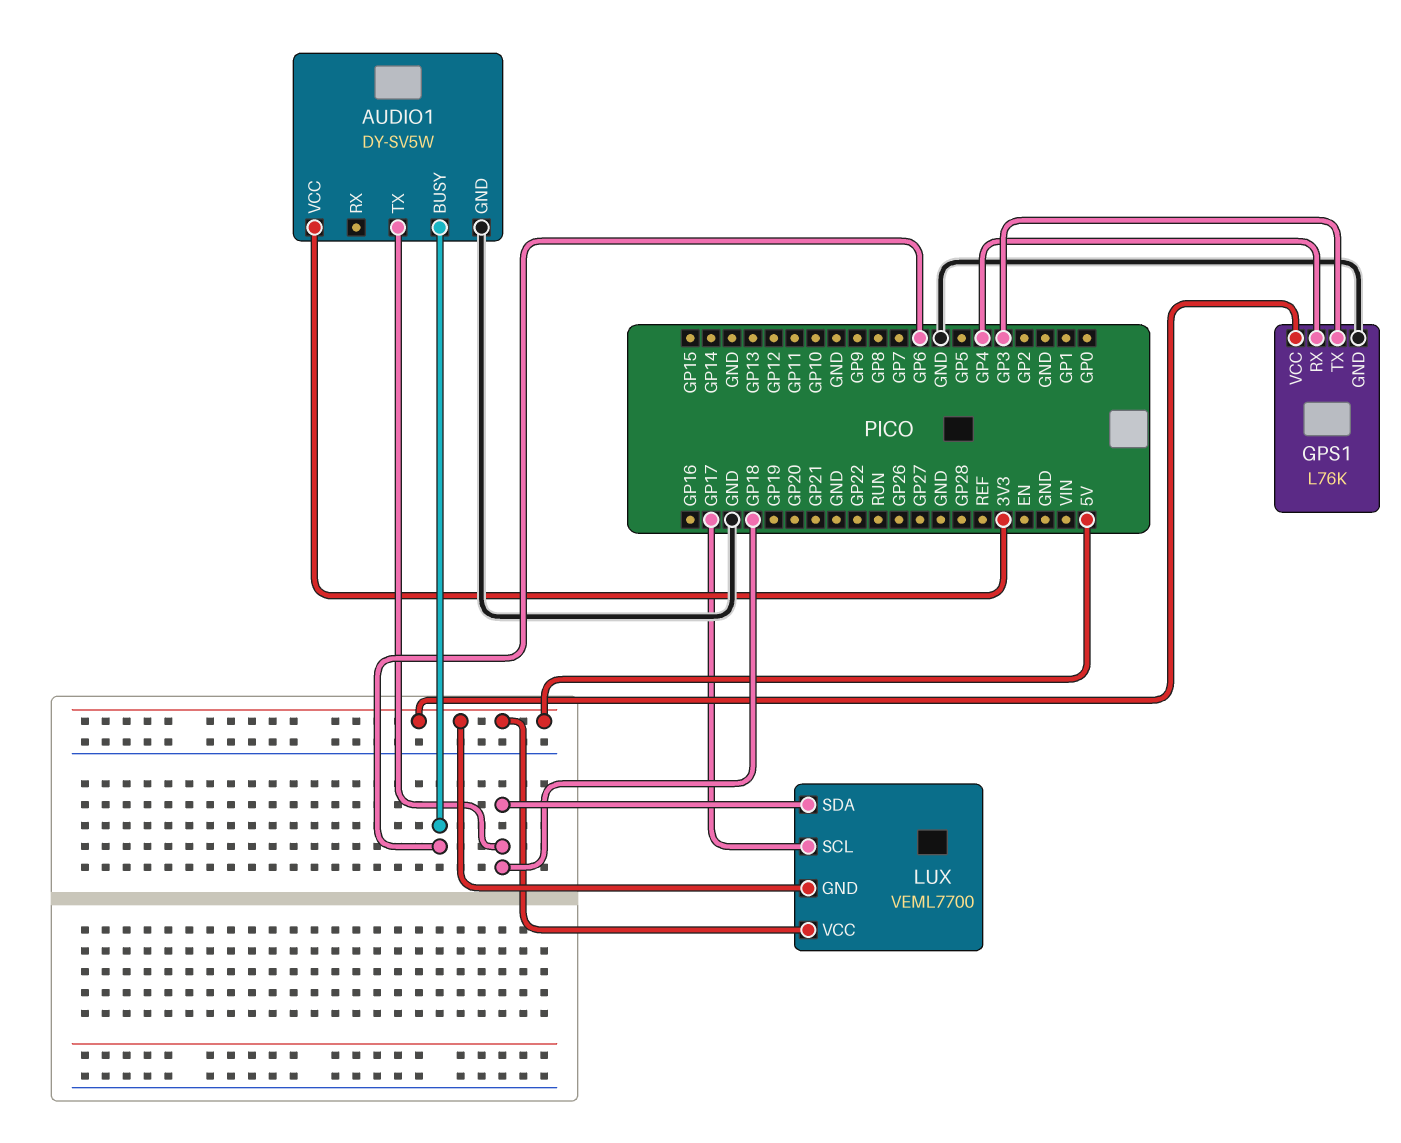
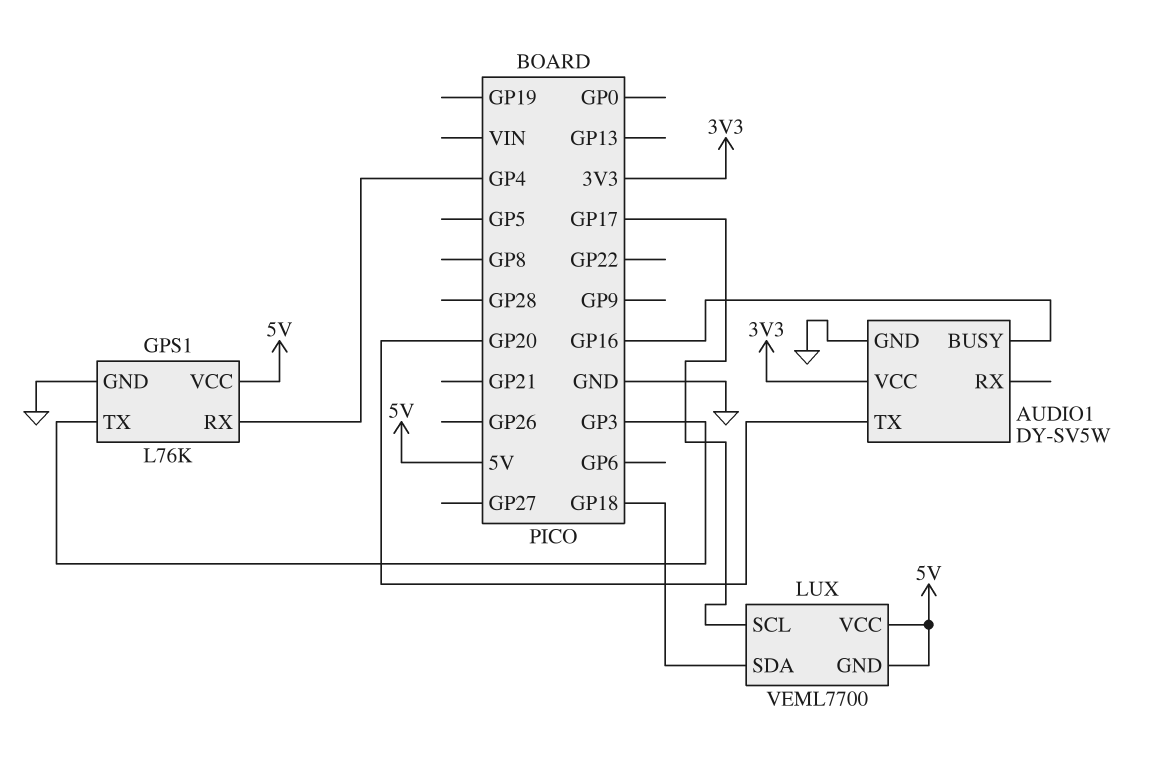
AUDIO1 pin BUSY: GP6 -> GP16
AUDIO1 pin TX: GP18 -> GP20

